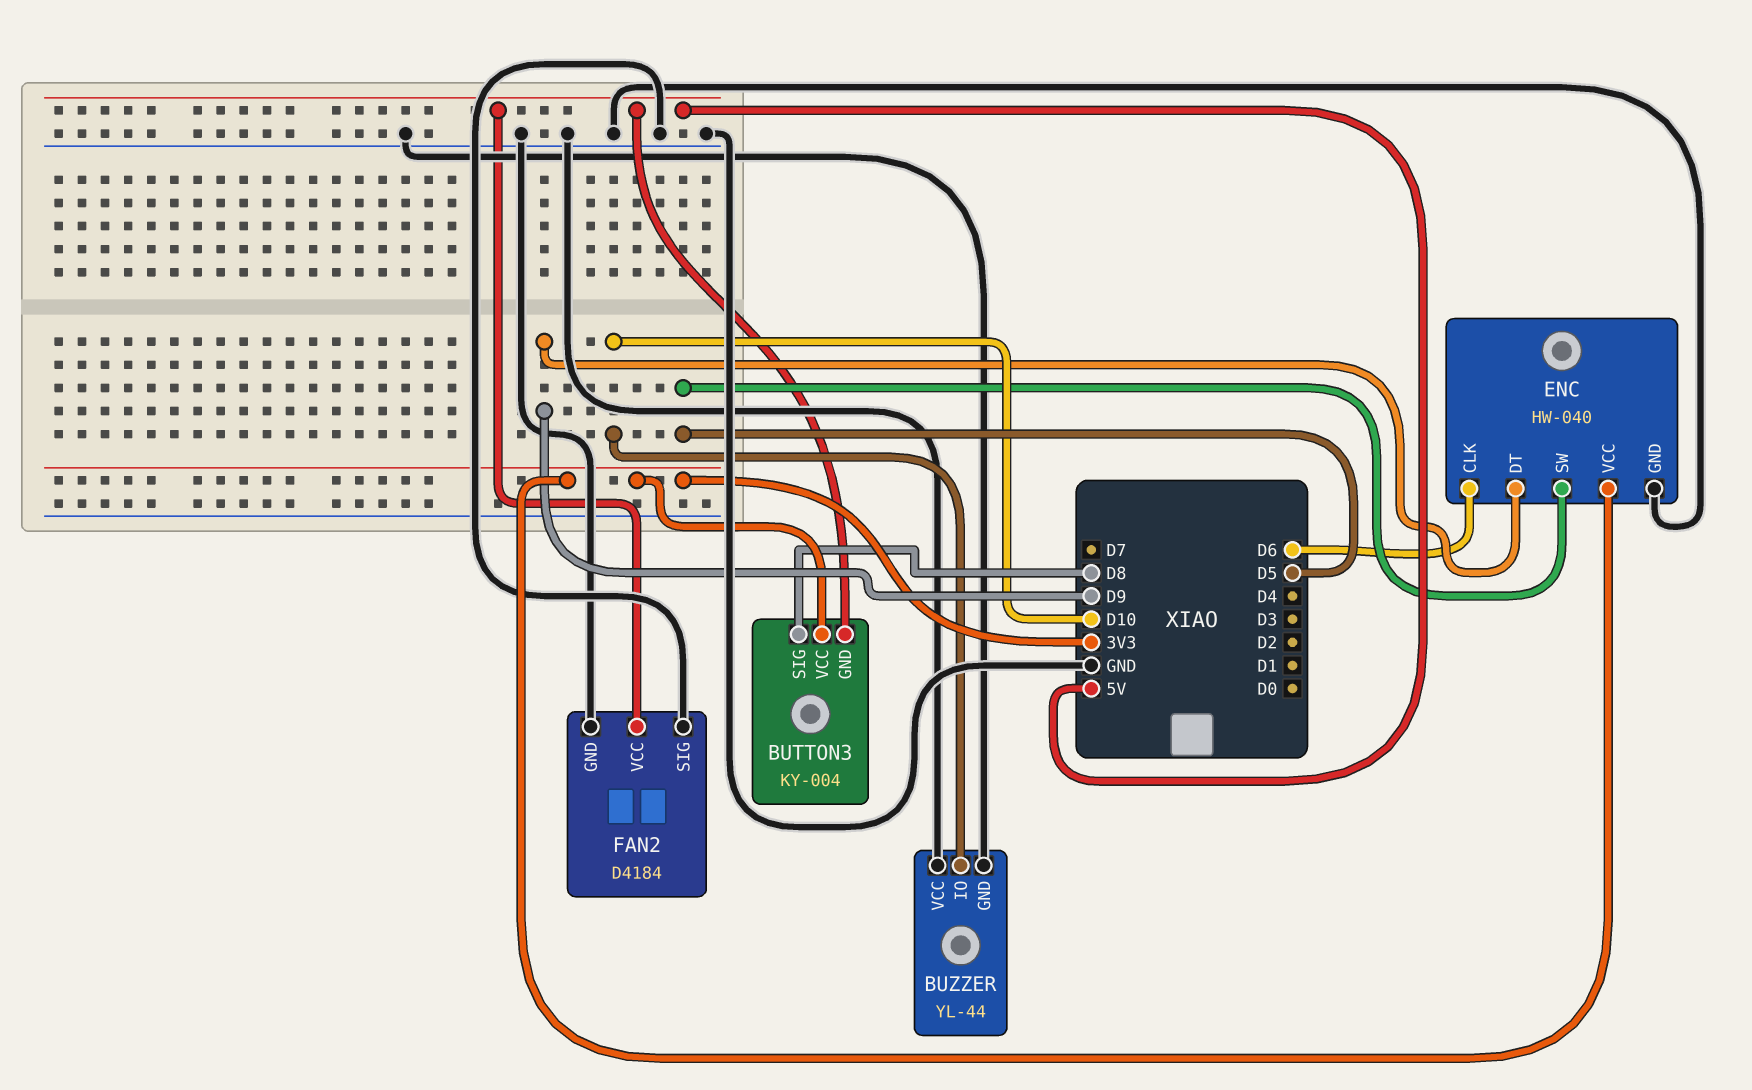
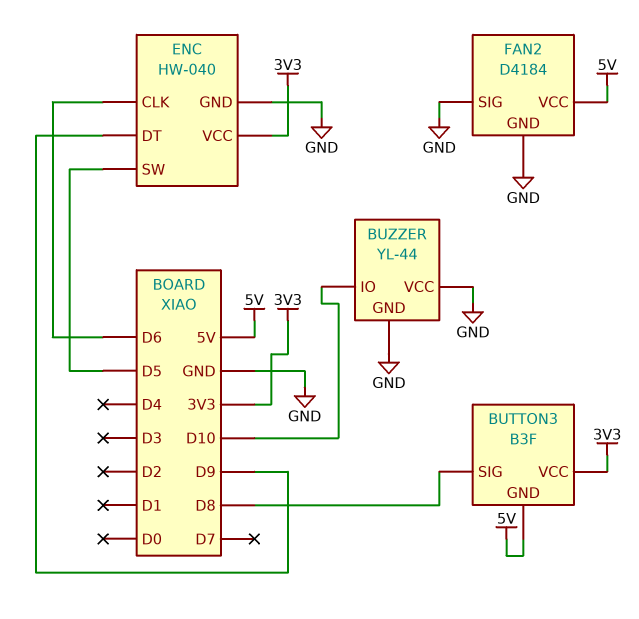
BUTTON3: KY-004 -> B3F

